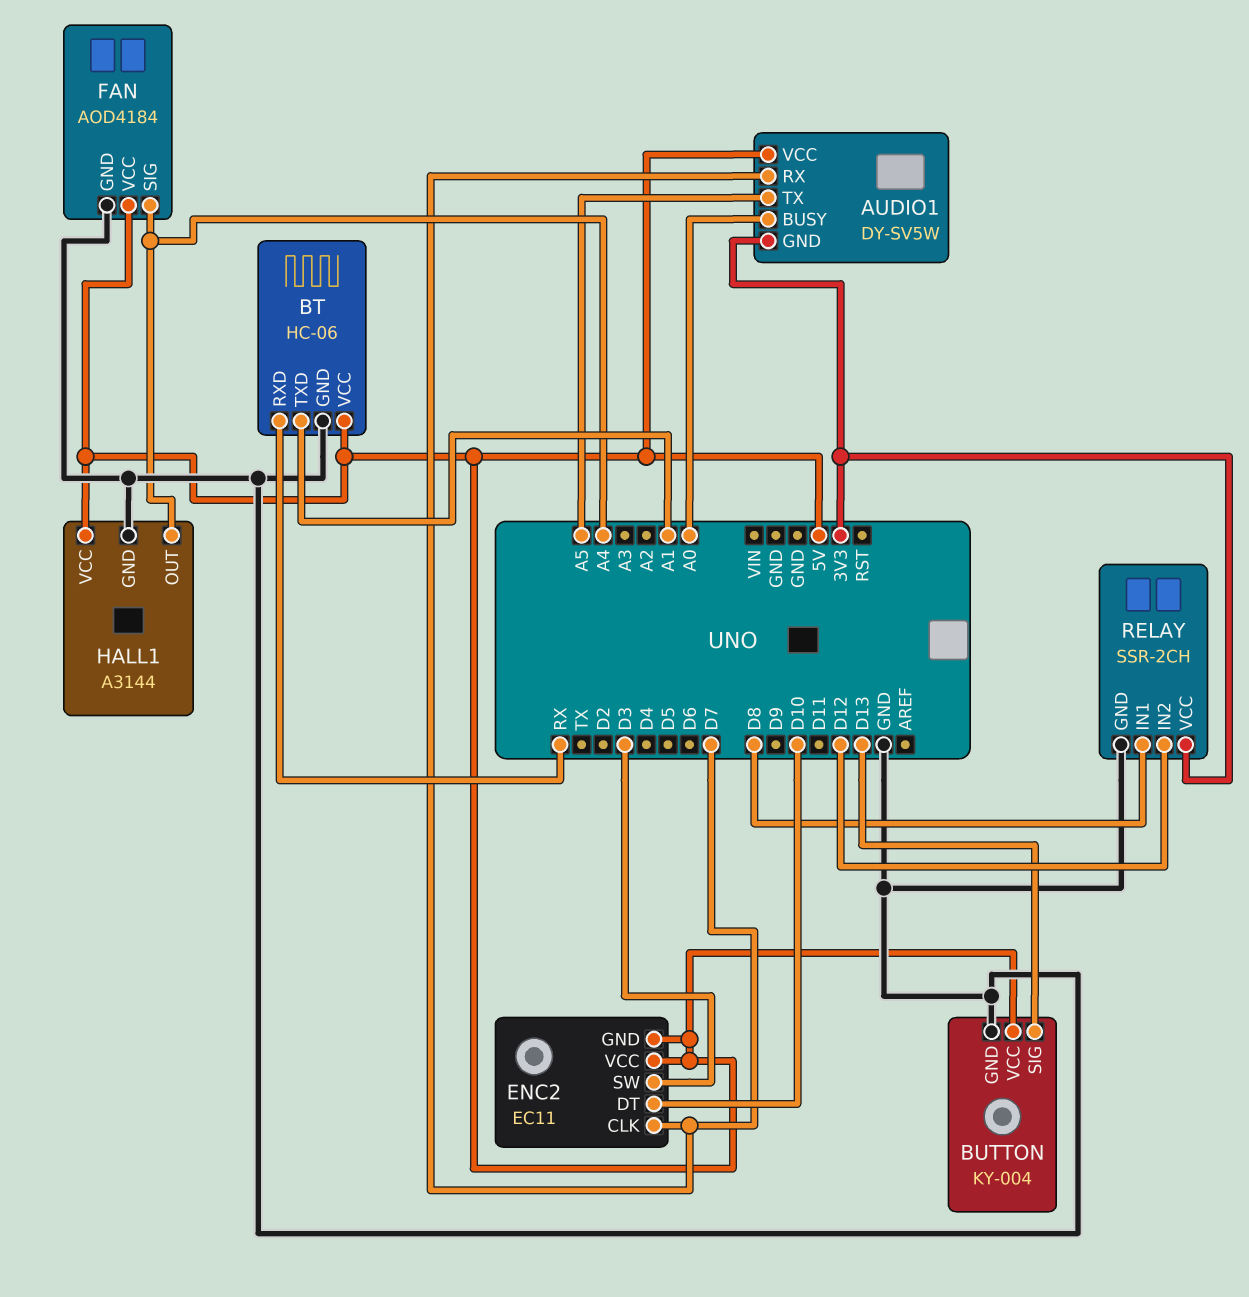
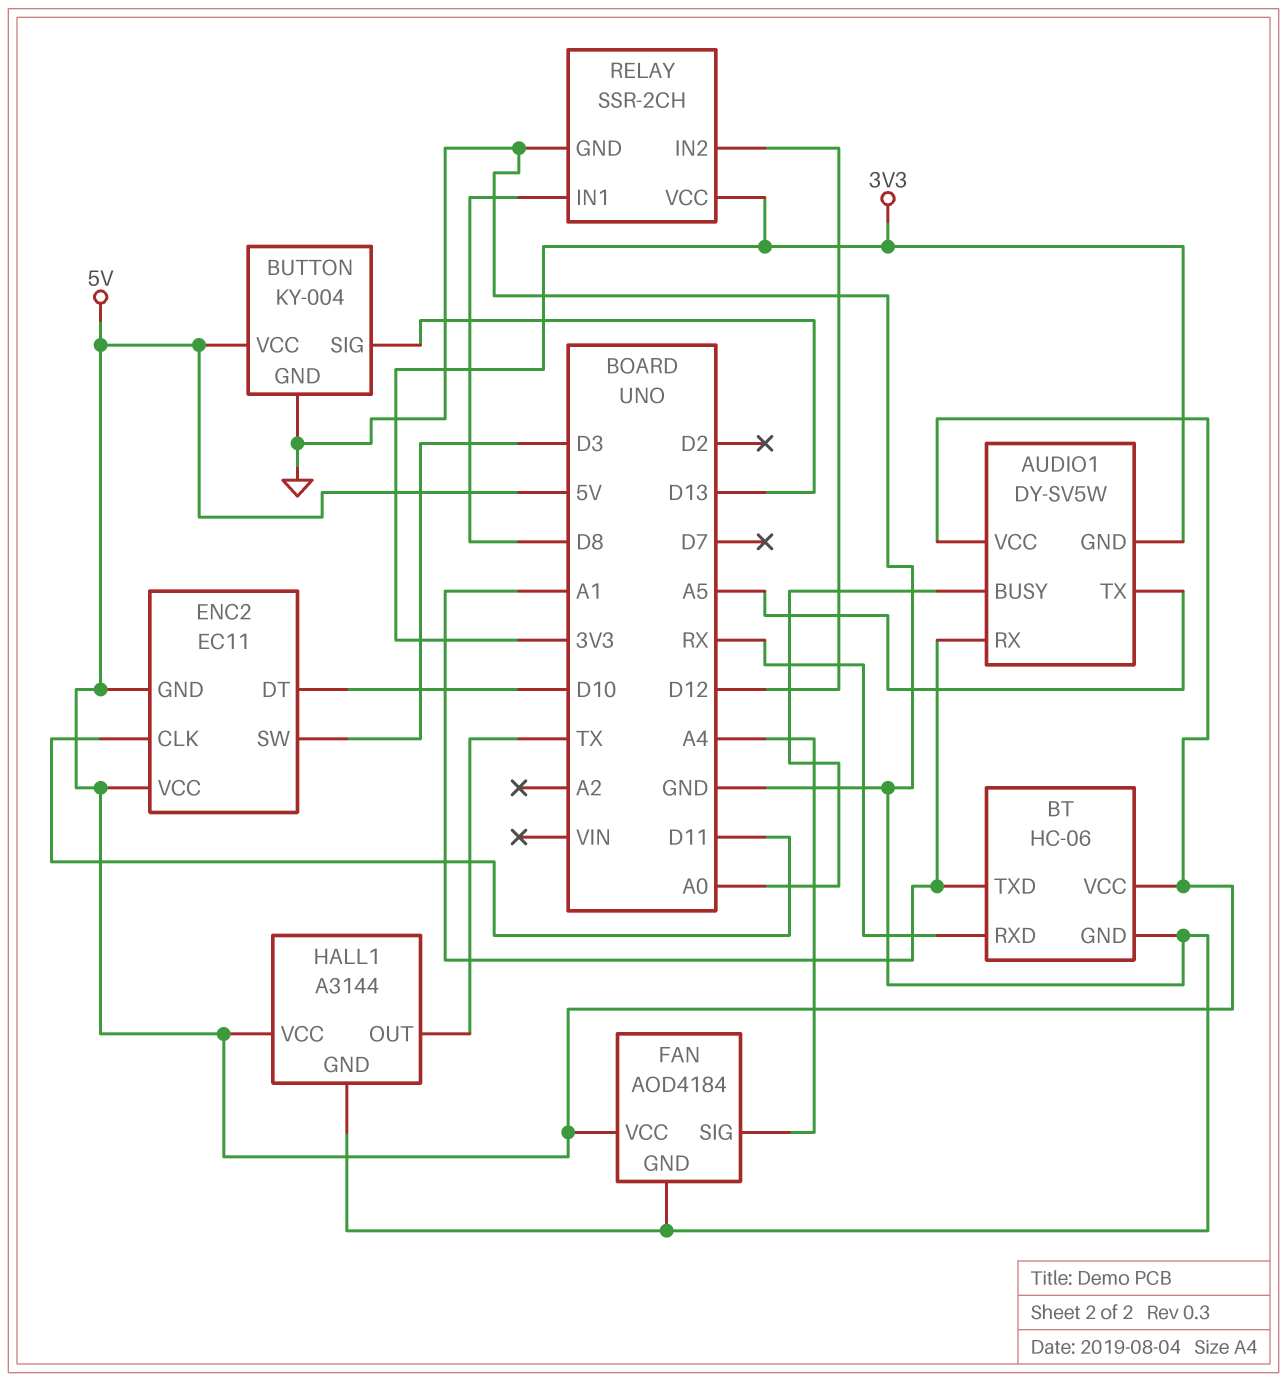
AUDIO1 pin RX: D7 -> A1
ENC2 pin CLK: D7 -> D11
HALL1 pin OUT: A4 -> TX

